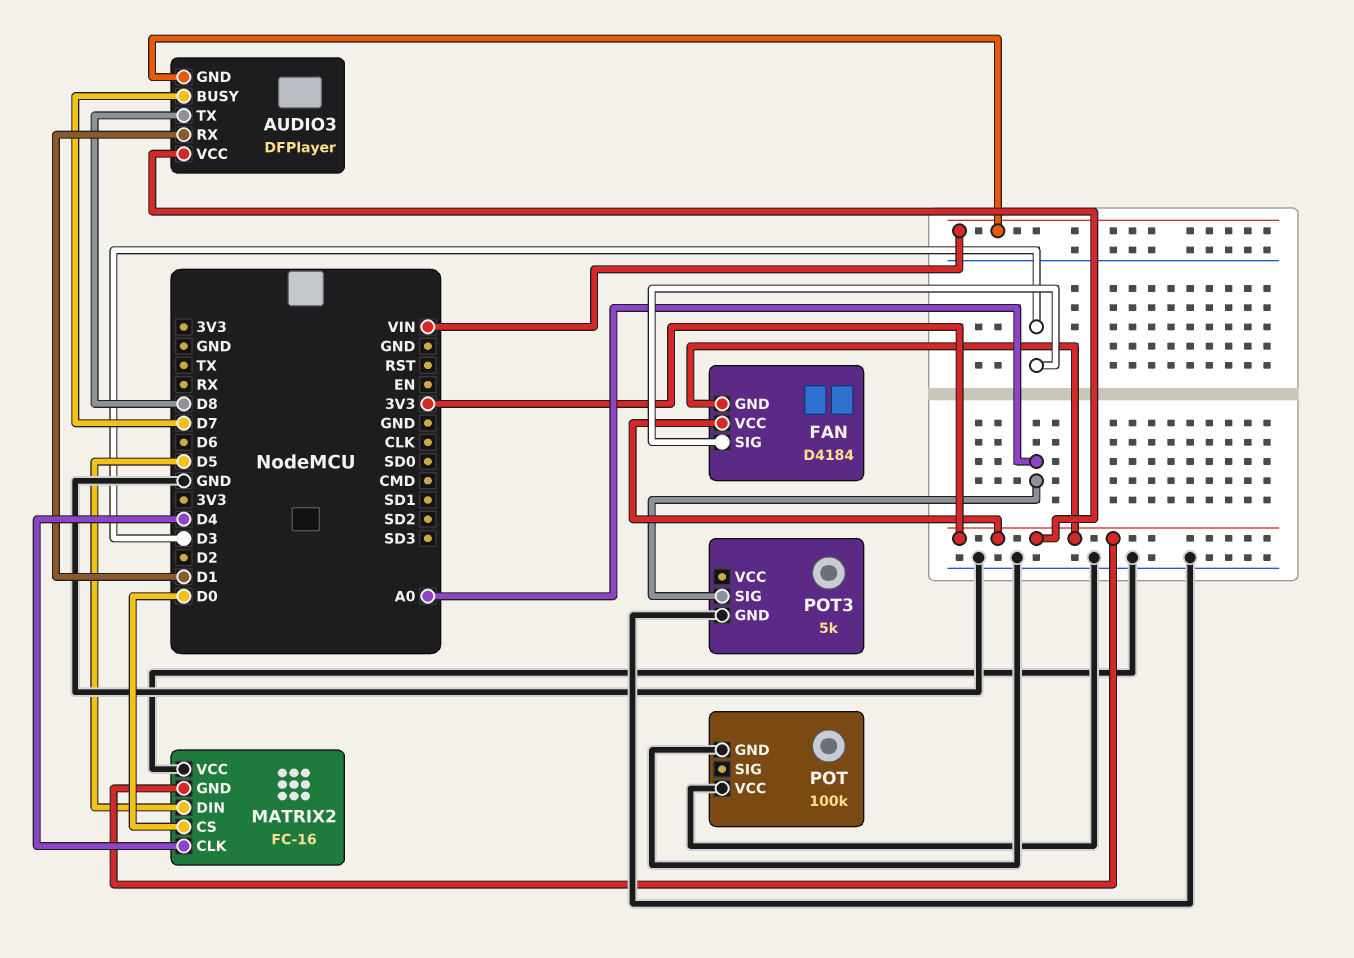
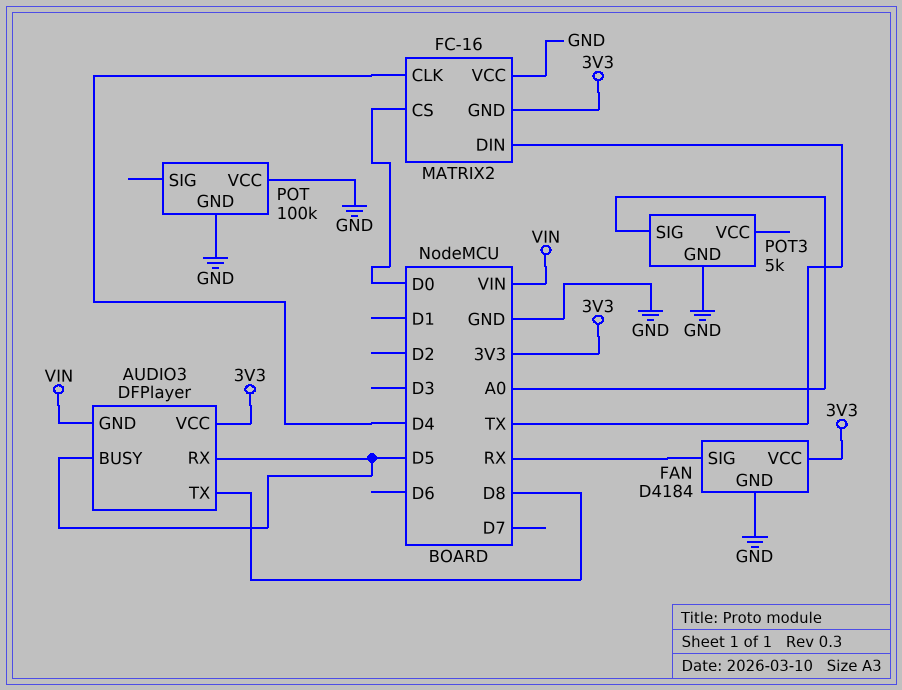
AUDIO3 pin BUSY: D7 -> D5
AUDIO3 pin RX: D1 -> D5
FAN pin GND: 3V3 -> GND
FAN pin SIG: D3 -> RX
MATRIX2 pin DIN: D5 -> TX

